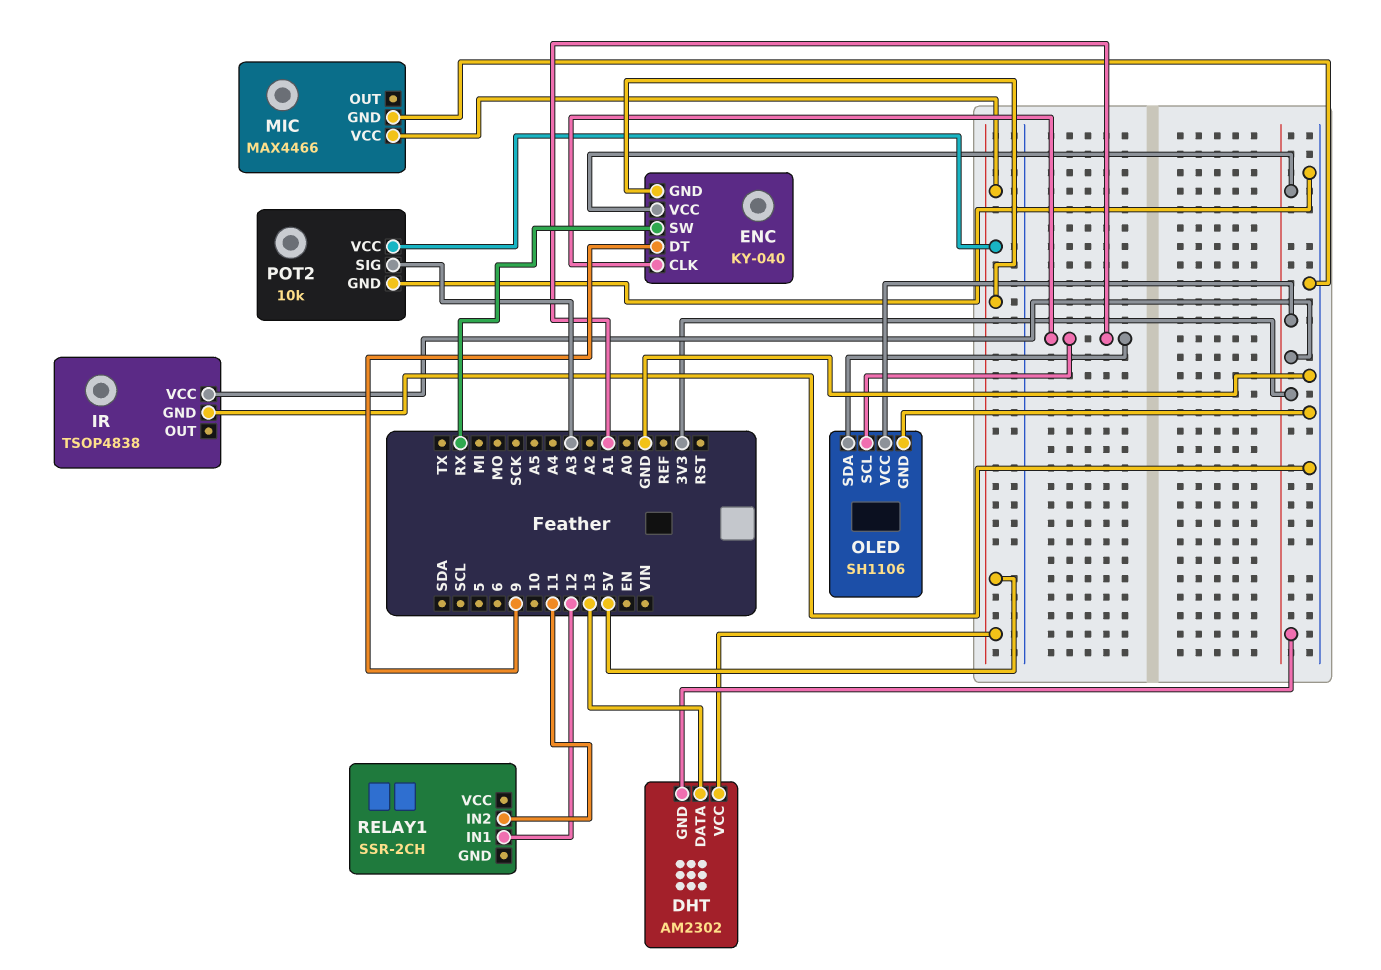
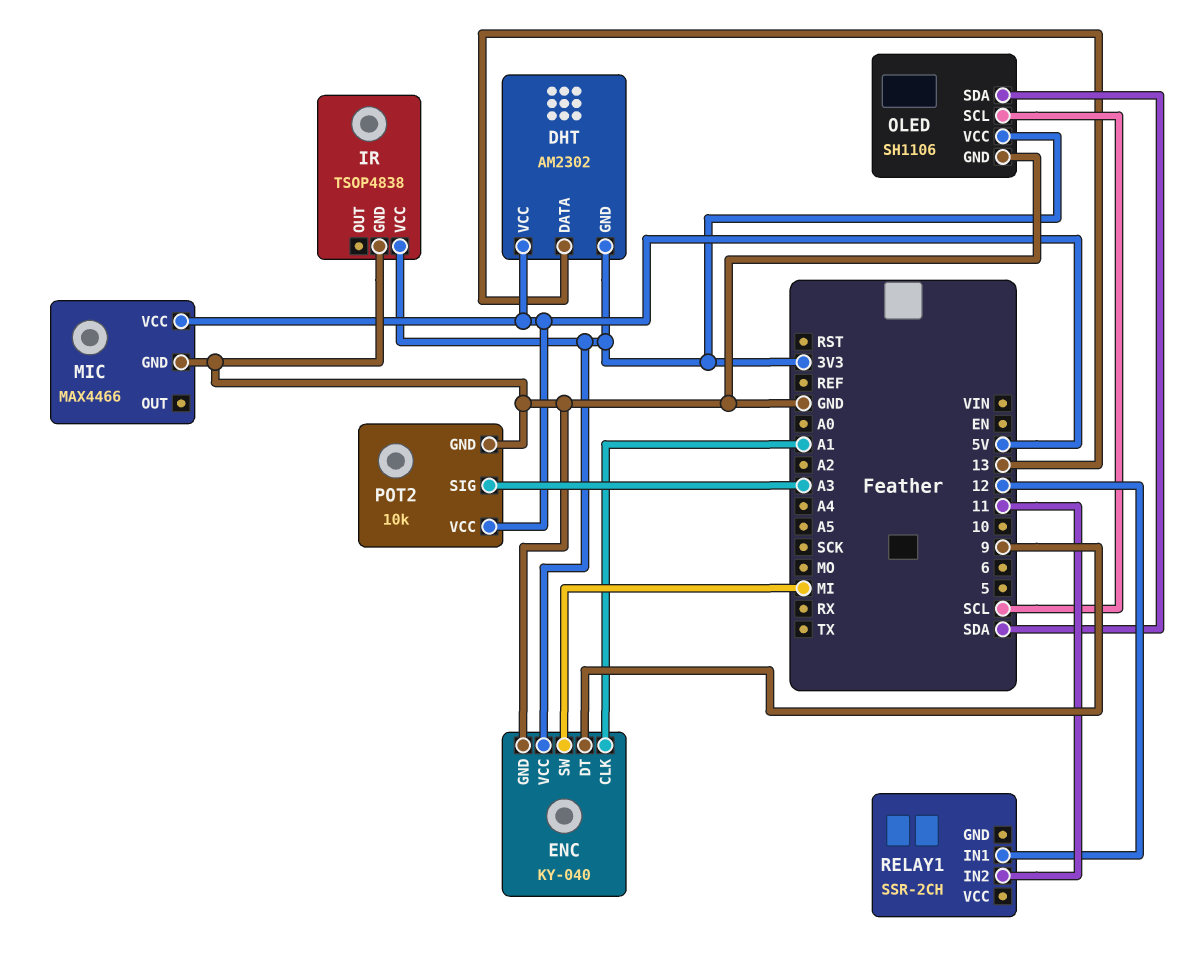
ENC pin GND: 5V -> GND
ENC pin SW: RX -> MI
OLED pin SCL: A1 -> SCL
OLED pin SDA: A1 -> SDA

